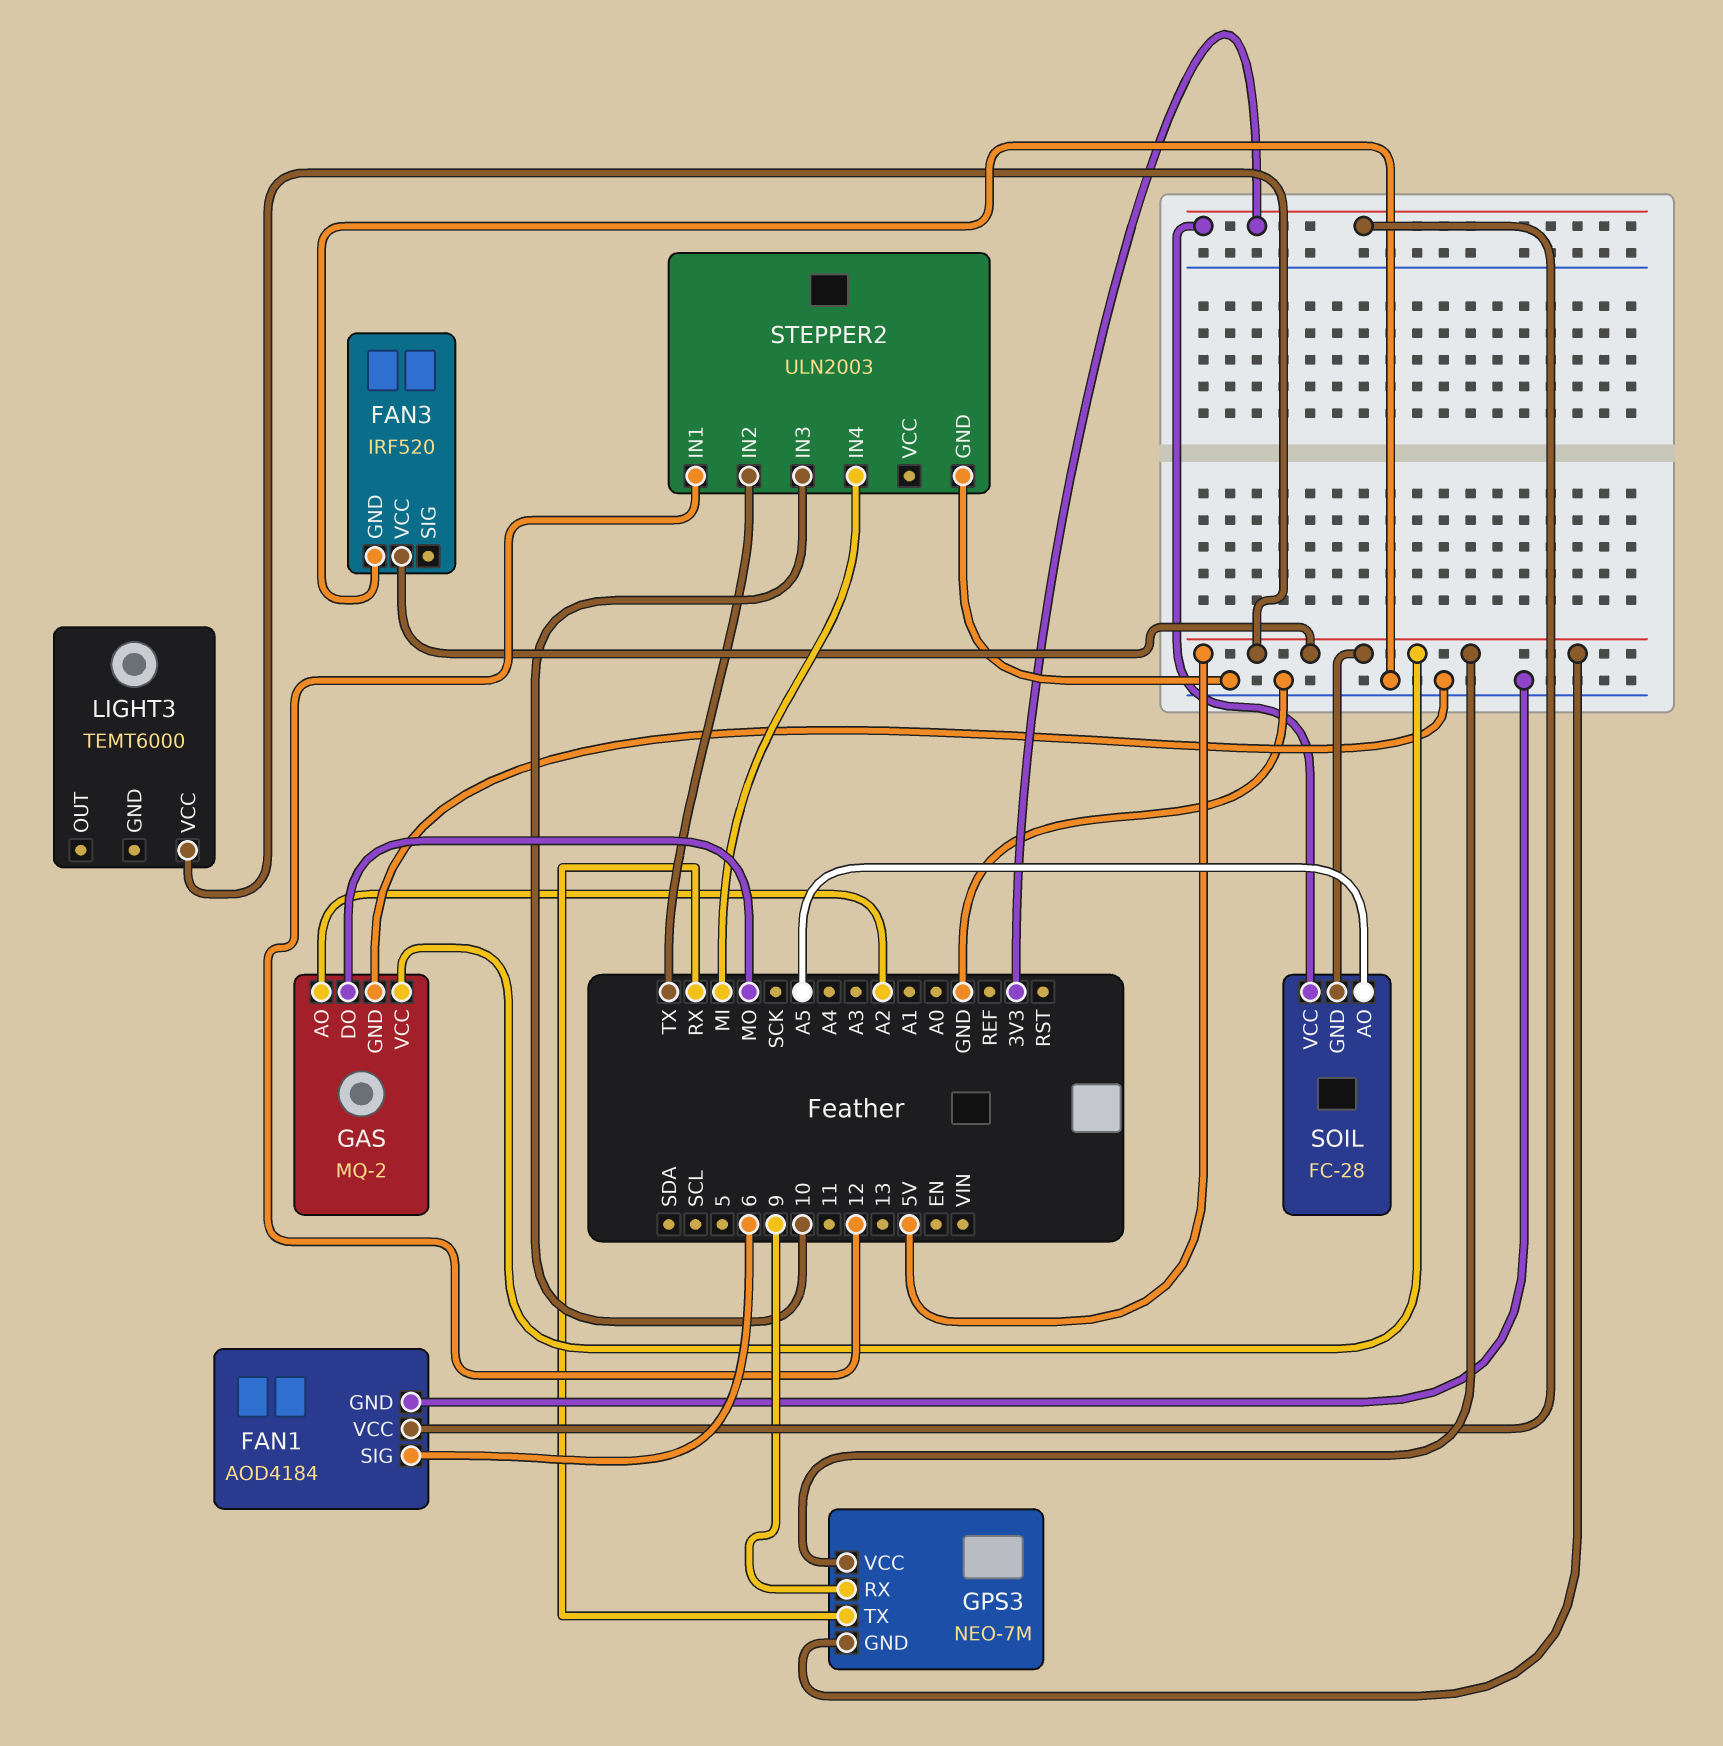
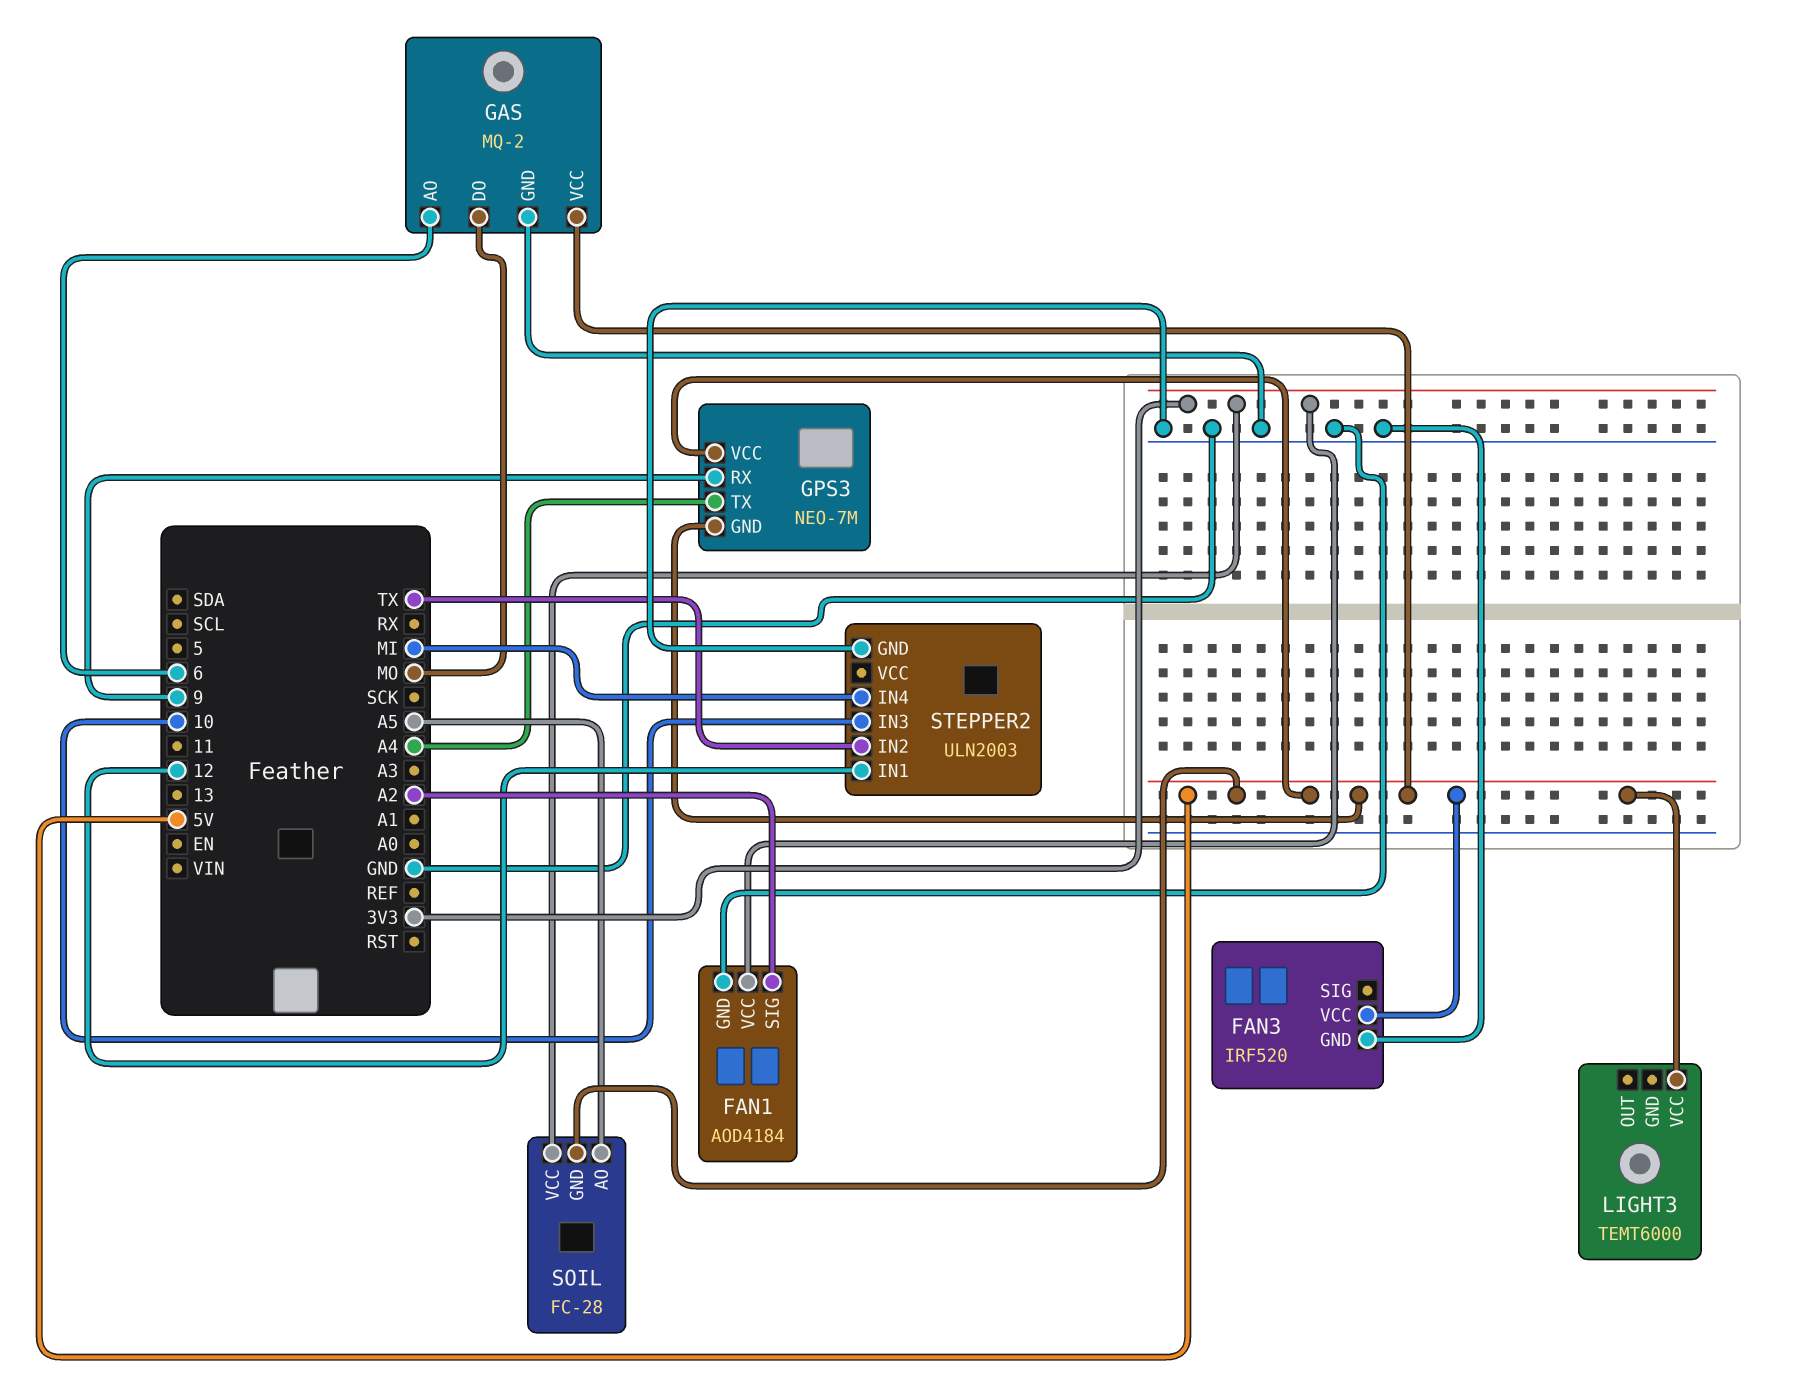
FAN1 pin SIG: 6 -> A2
GAS pin AO: A2 -> 6
GPS3 pin TX: RX -> A4

